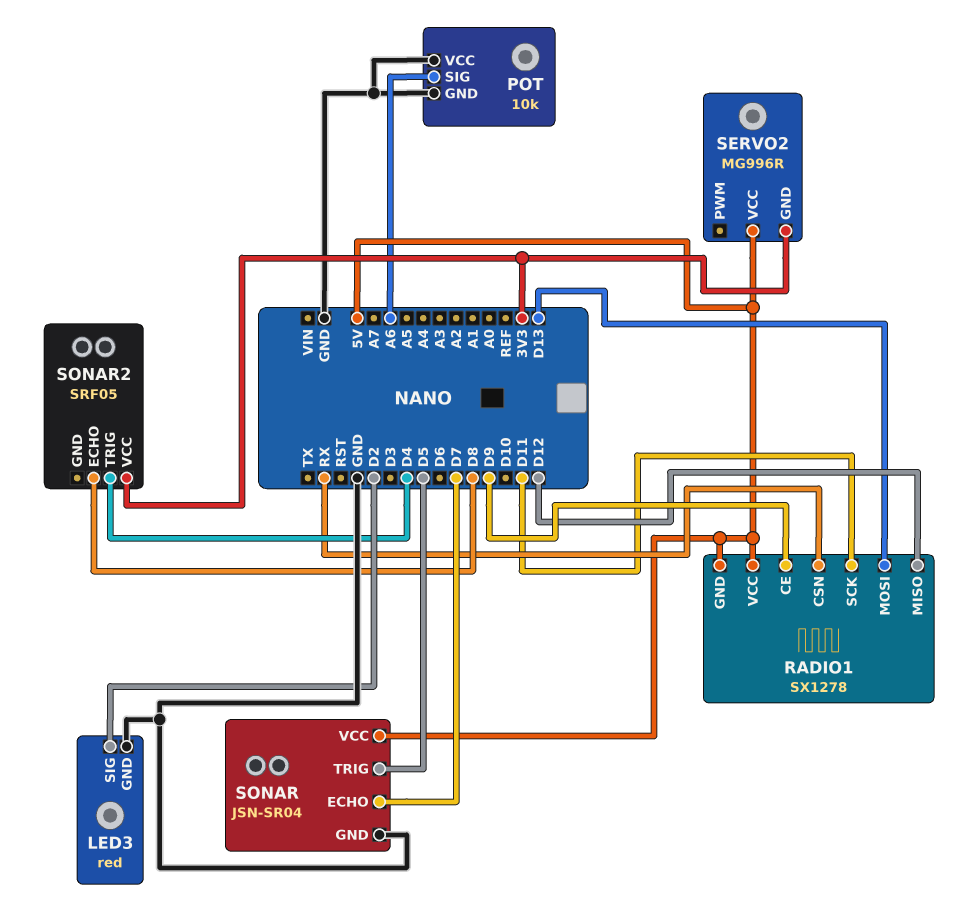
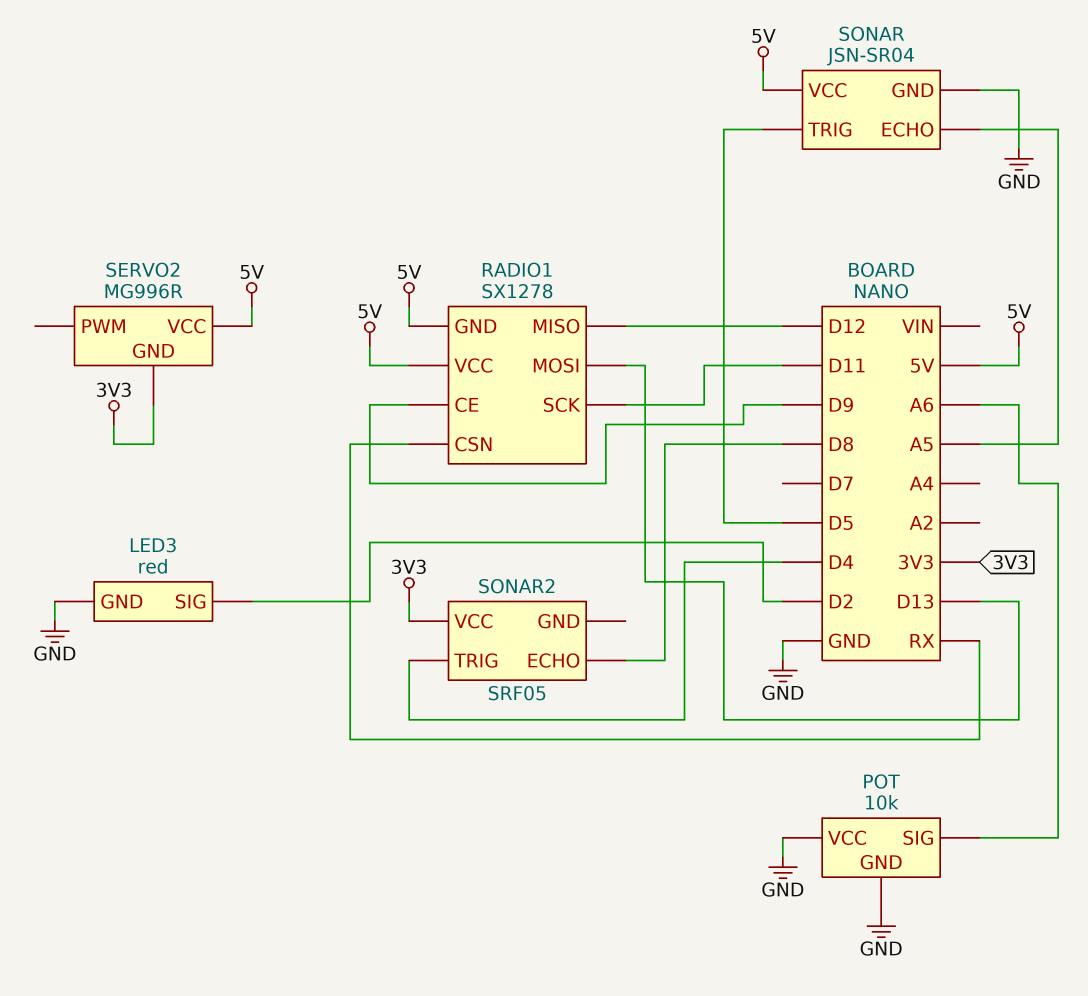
SONAR pin ECHO: D7 -> A5

